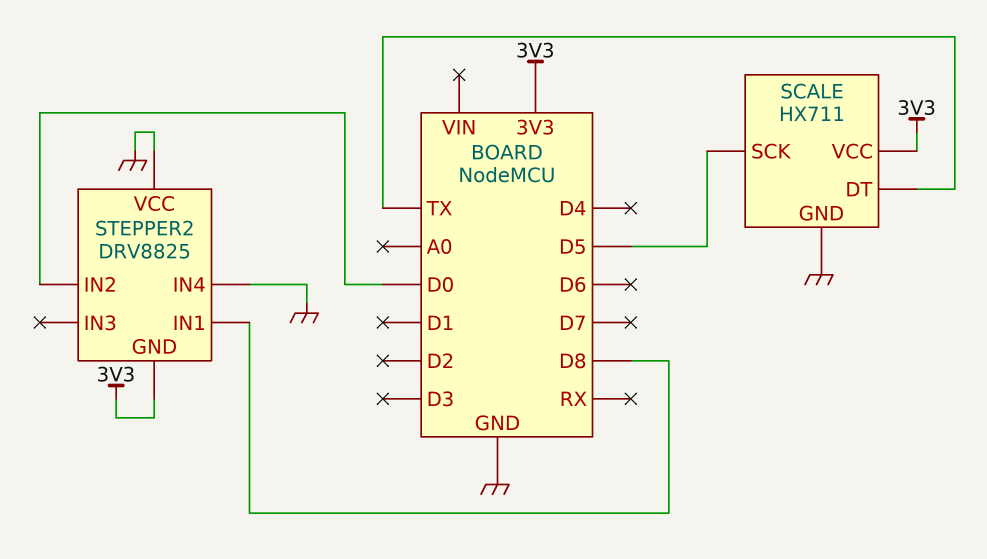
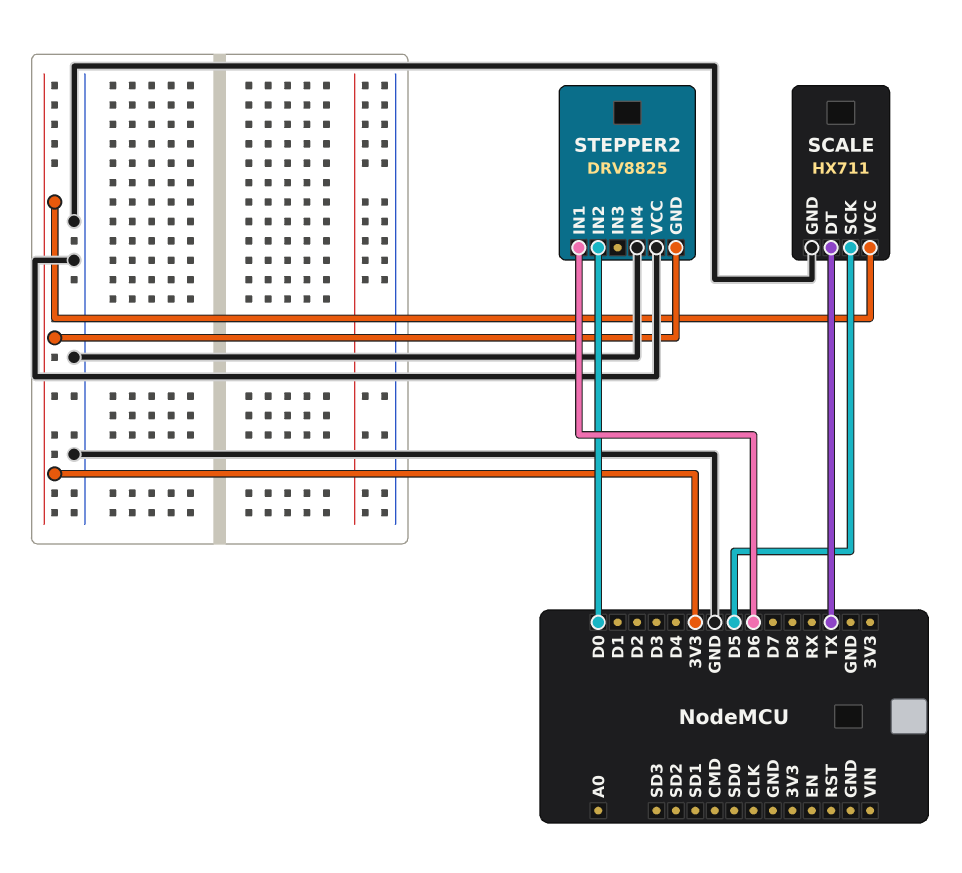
STEPPER2 pin IN1: D8 -> D6

